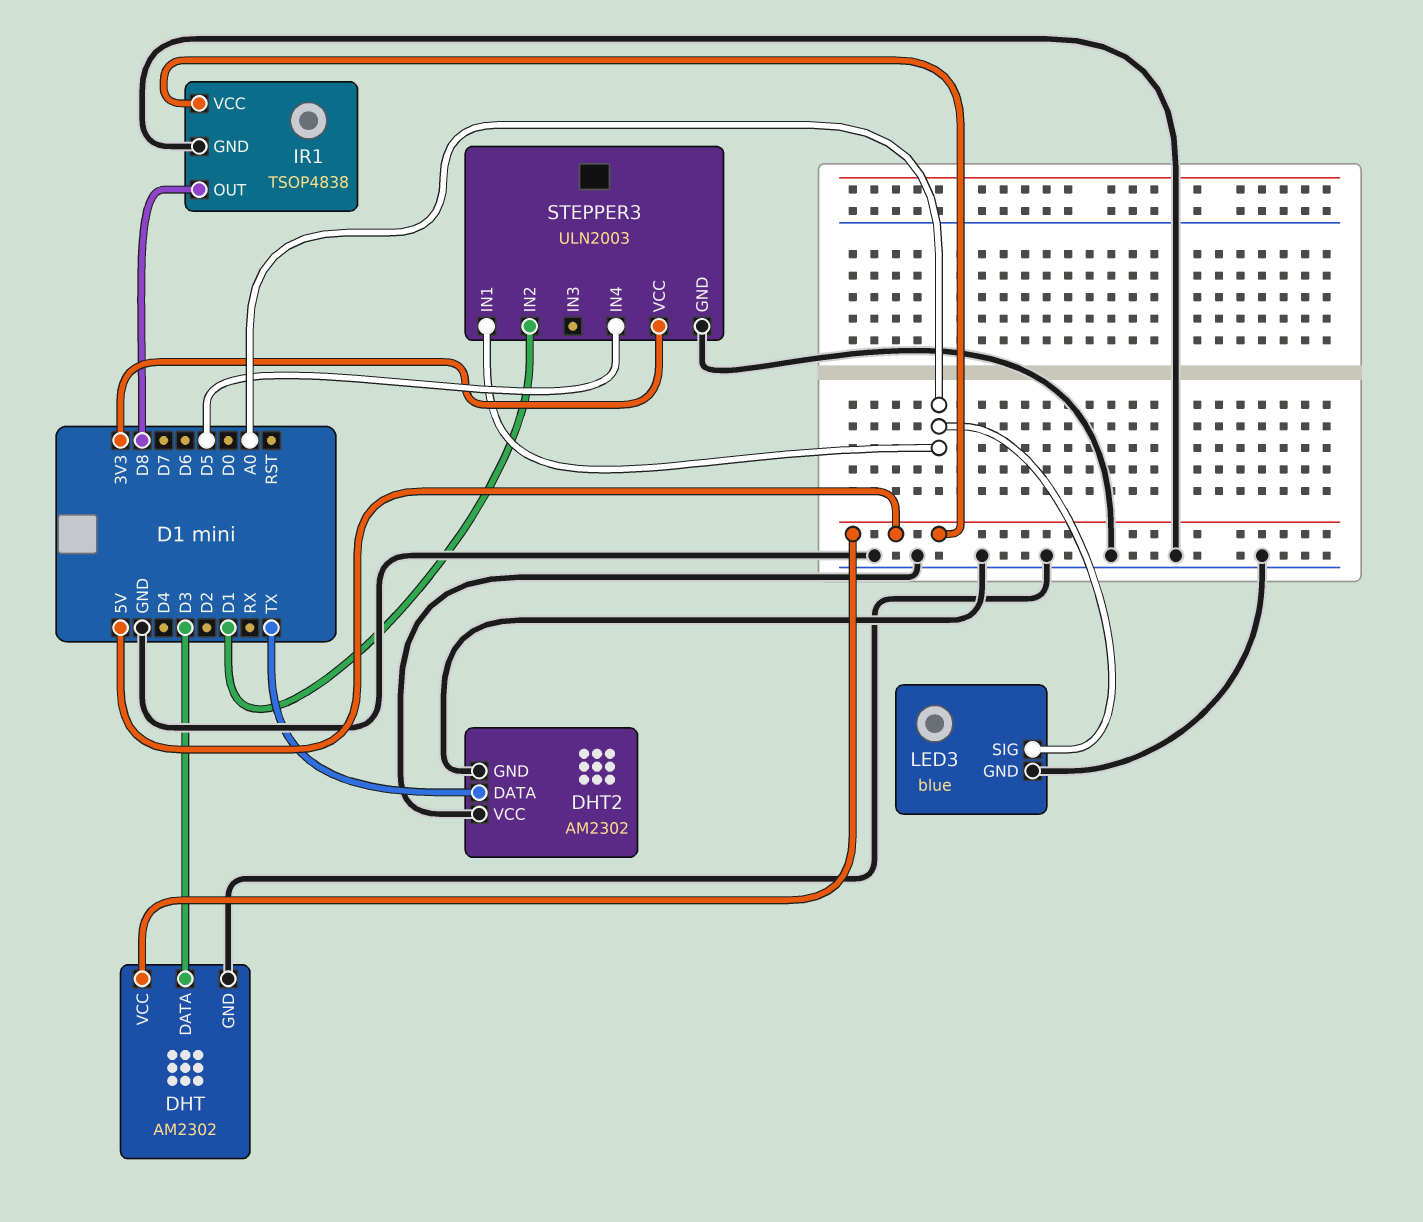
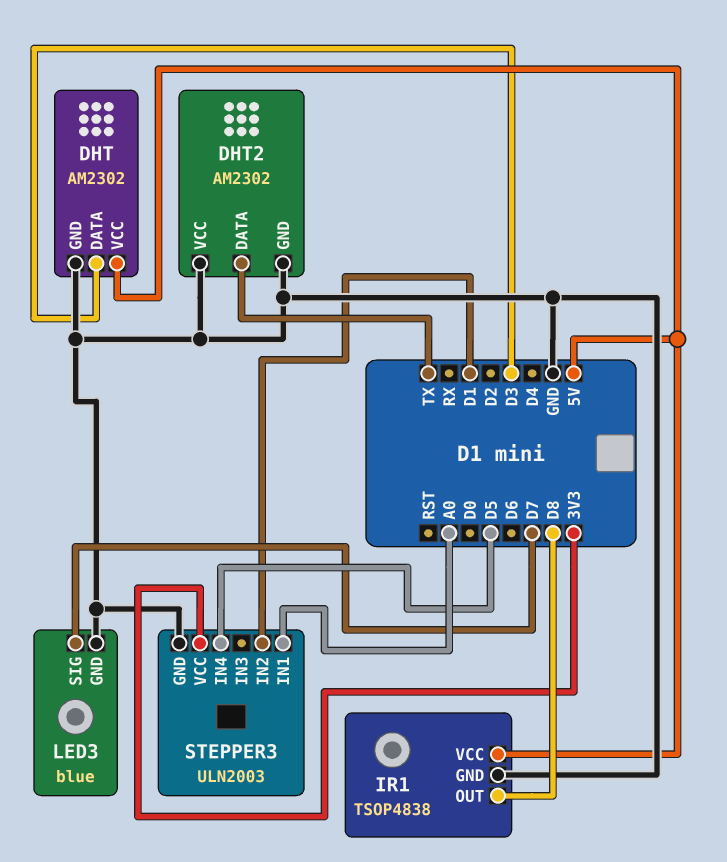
LED3 pin SIG: A0 -> D7

